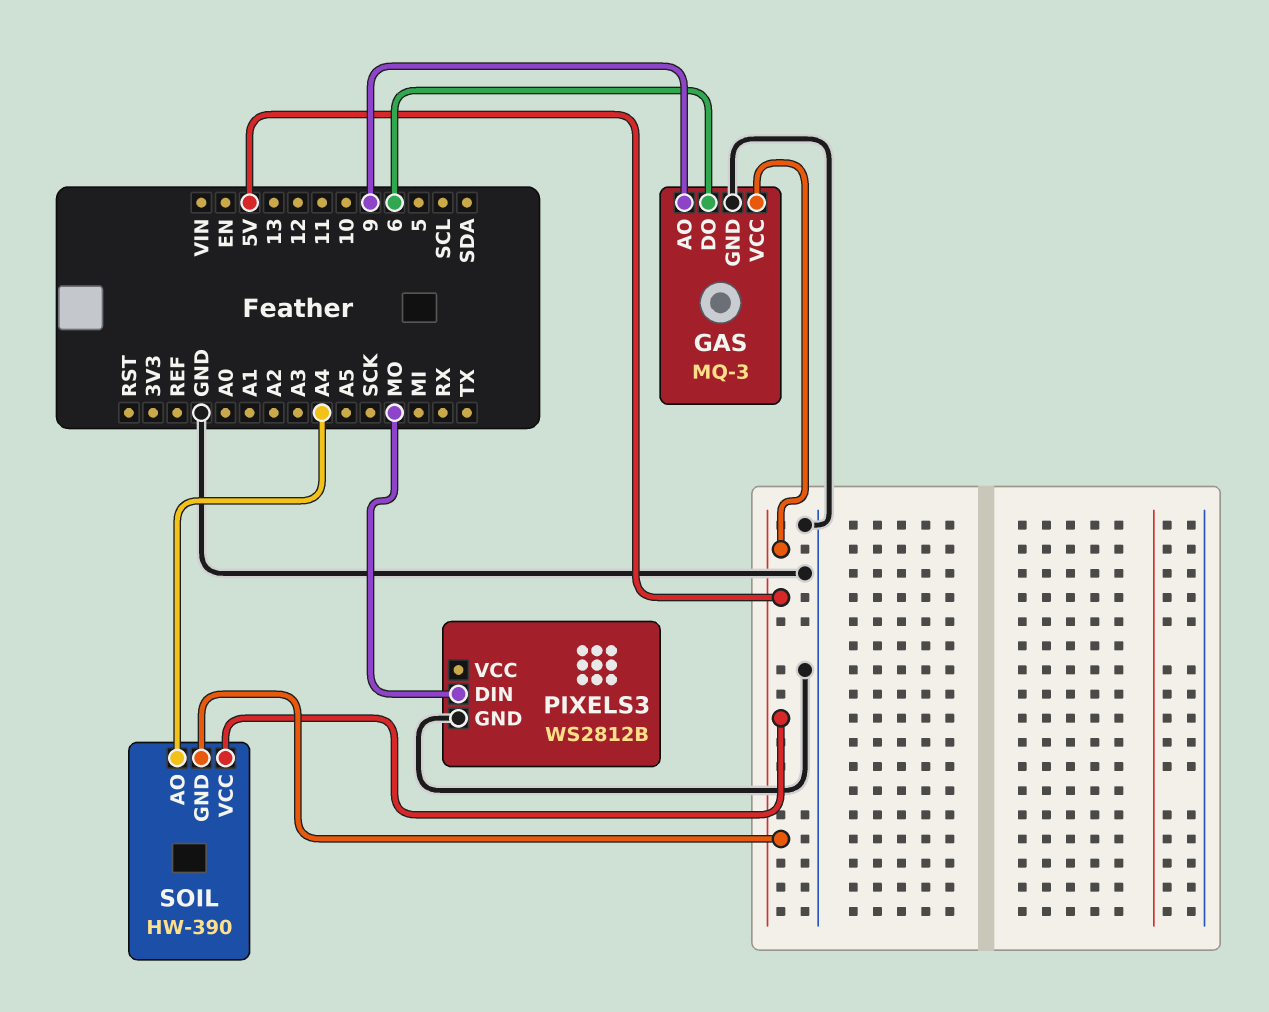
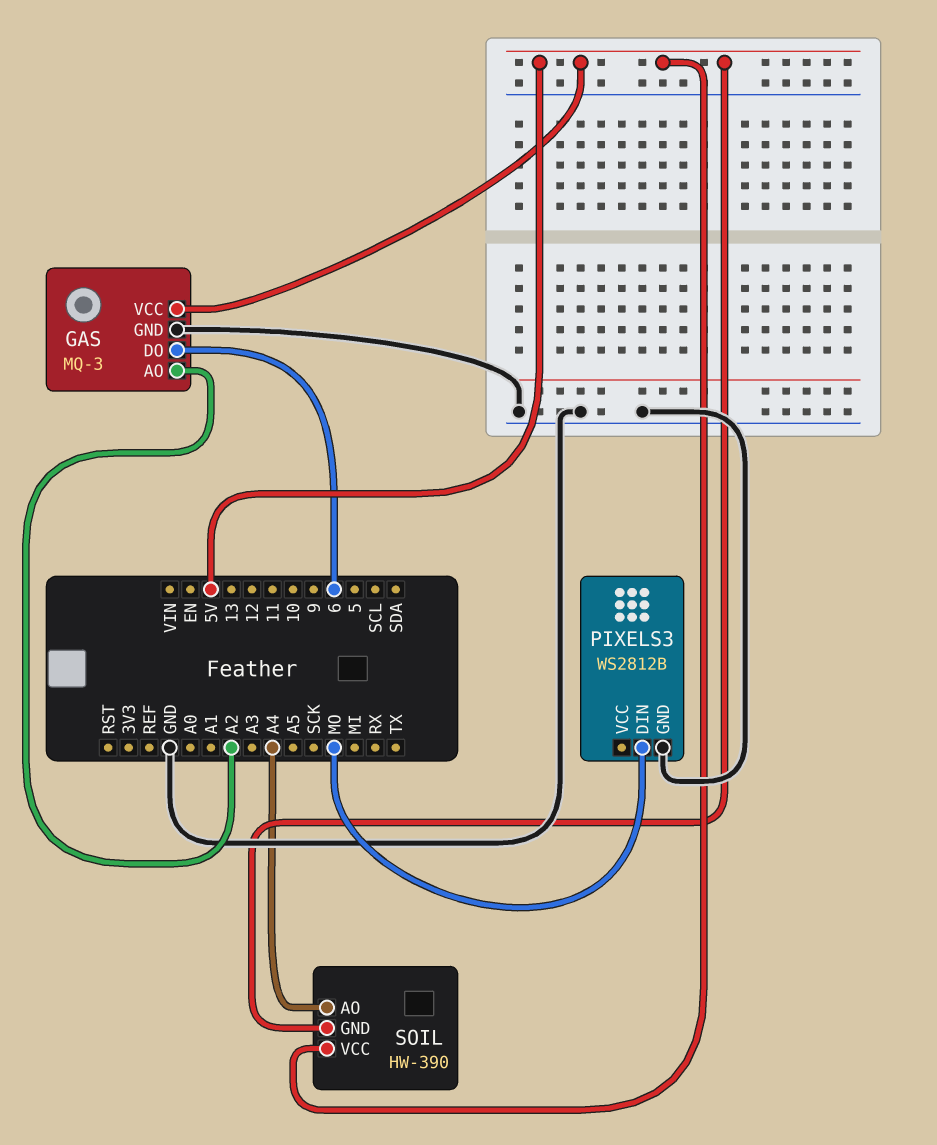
GAS pin AO: 9 -> A2

